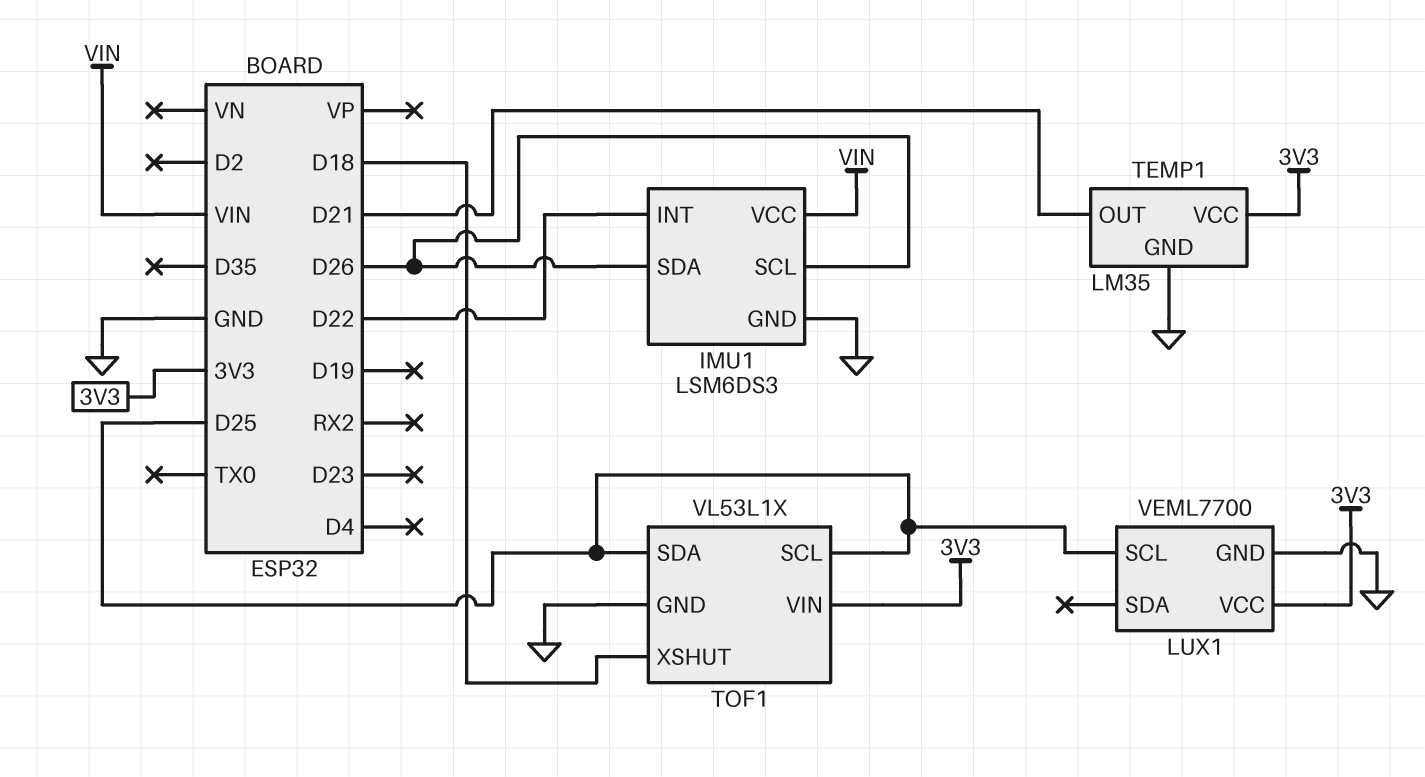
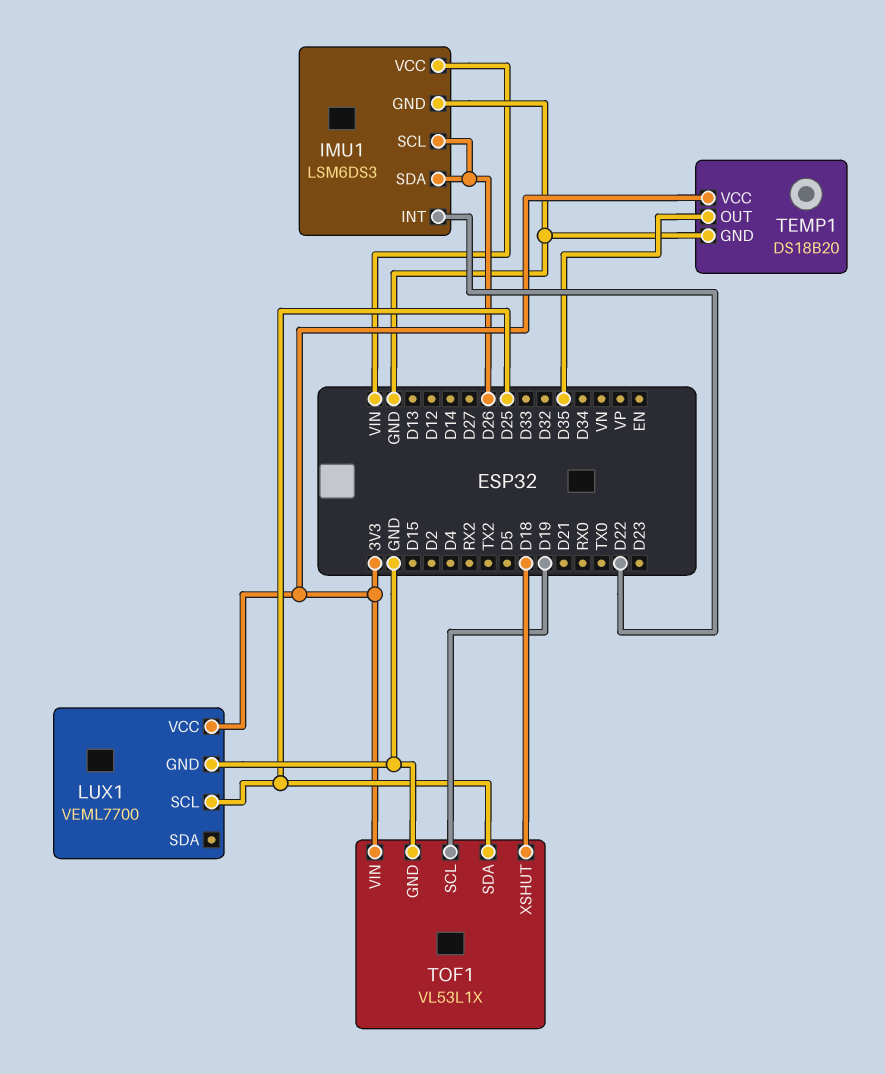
TEMP1: LM35 -> DS18B20
TEMP1 pin OUT: D21 -> D35
TOF1 pin SCL: D25 -> D19

